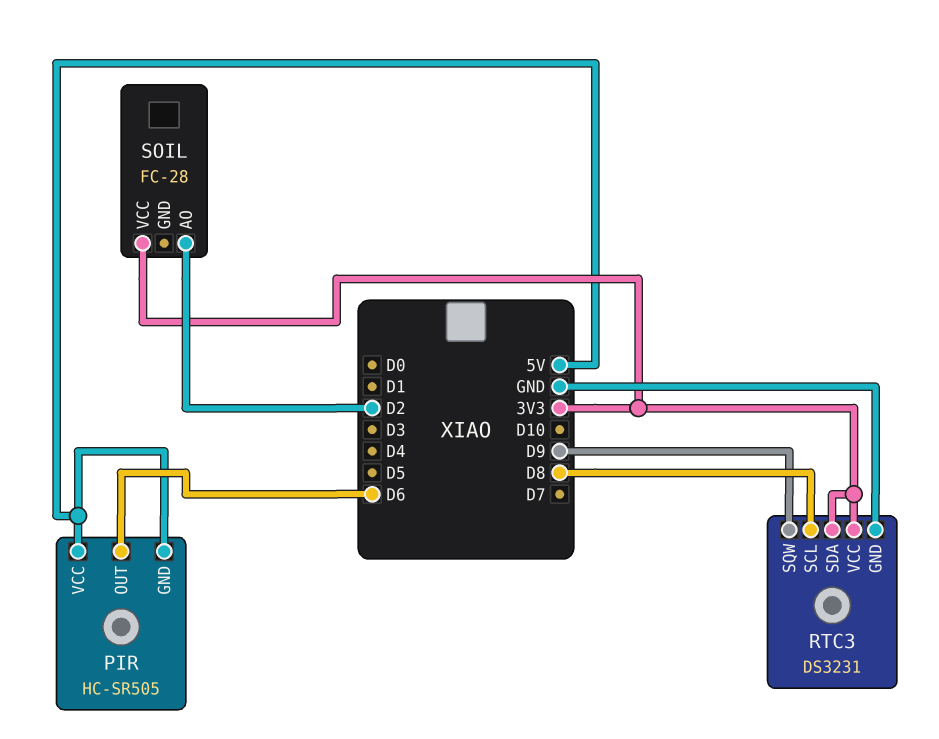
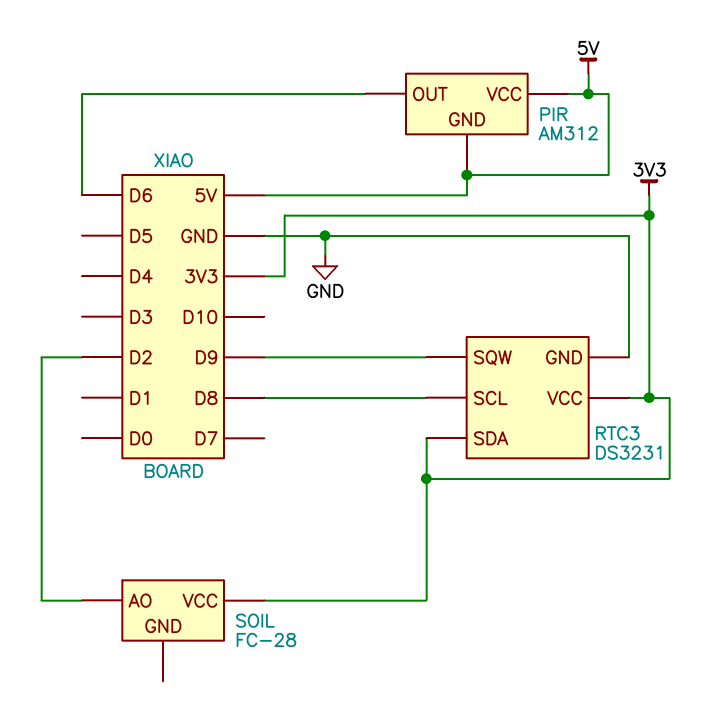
PIR: HC-SR505 -> AM312

